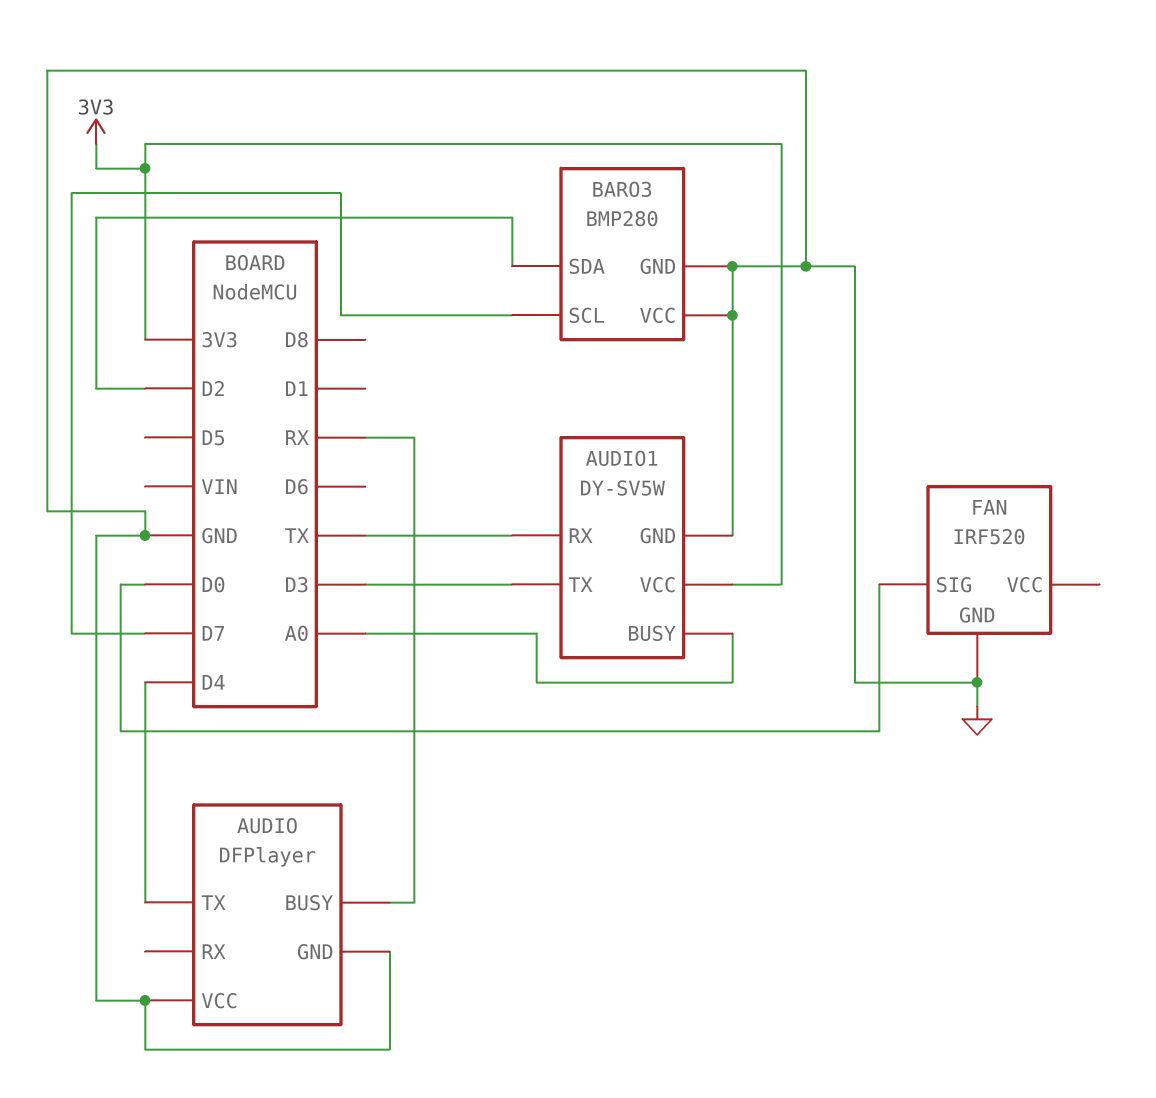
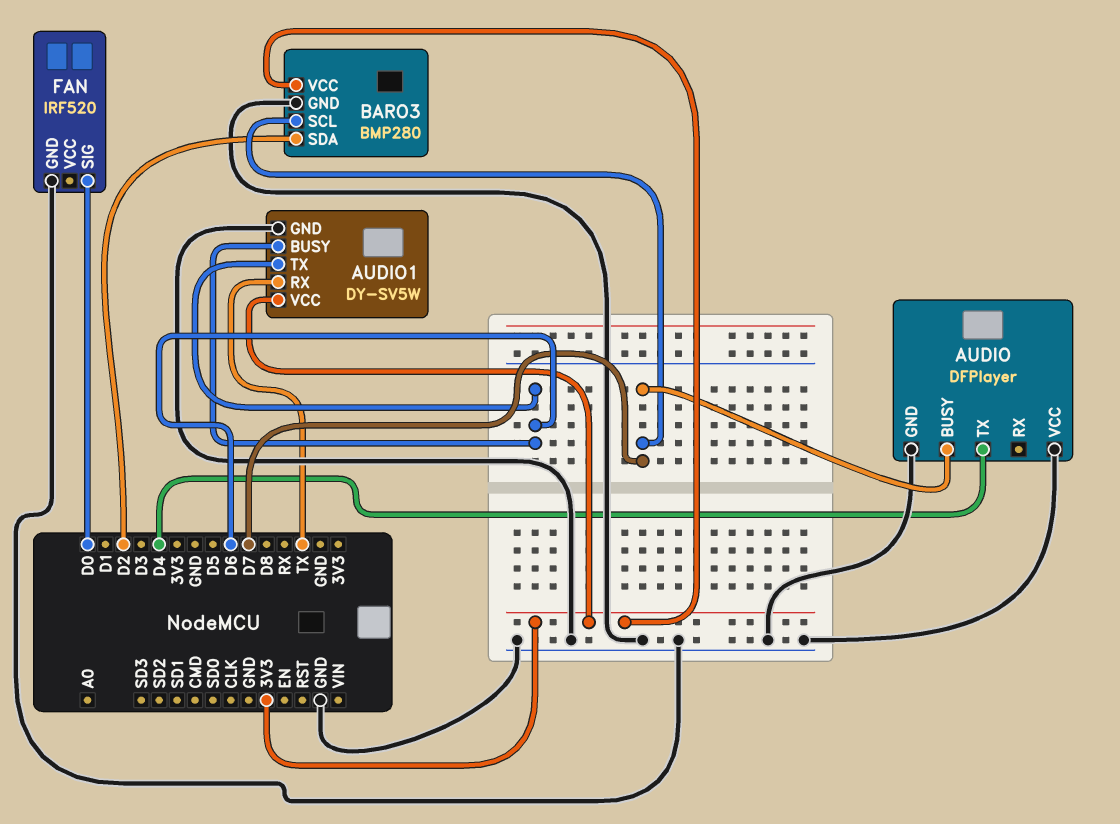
AUDIO pin BUSY: RX -> D7
AUDIO1 pin BUSY: A0 -> D6
AUDIO1 pin TX: D3 -> D6
BARO3 pin VCC: GND -> 3V3

